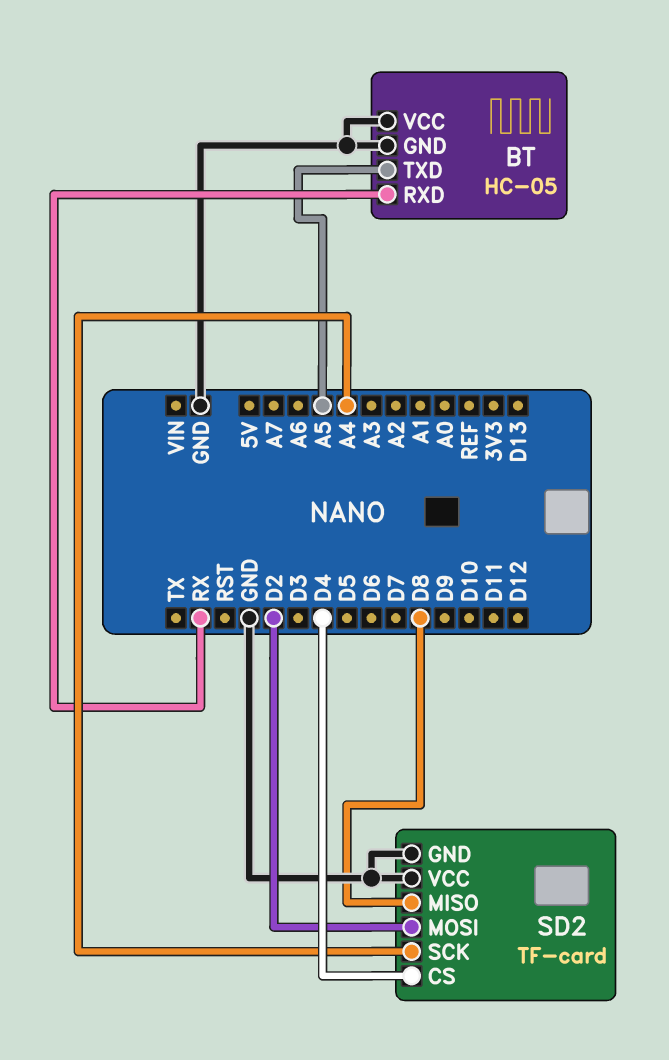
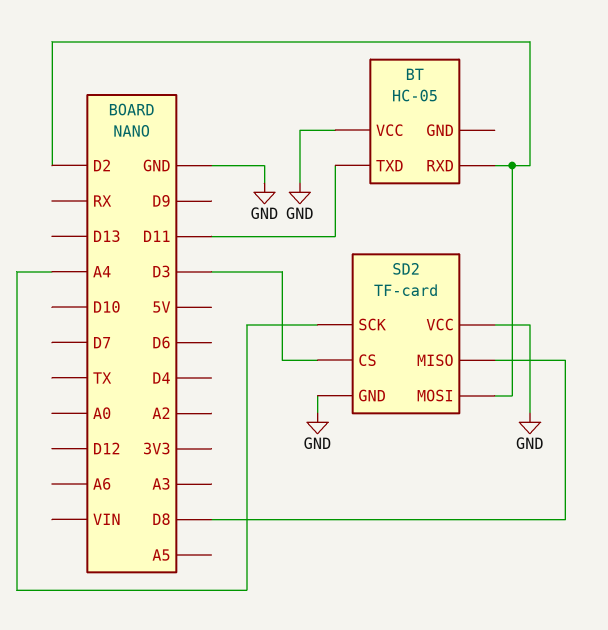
BT pin GND: GND -> none
BT pin RXD: RX -> D2
BT pin TXD: A5 -> D11
SD2 pin CS: D4 -> D3

